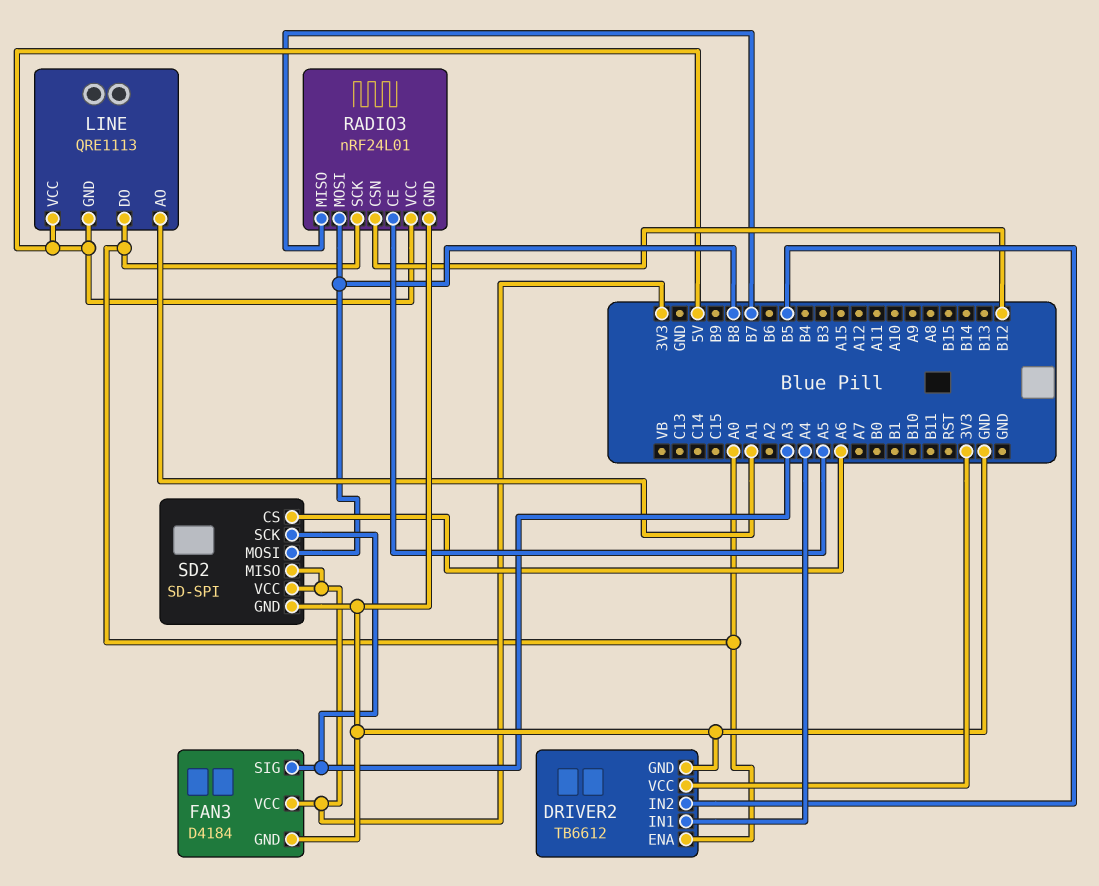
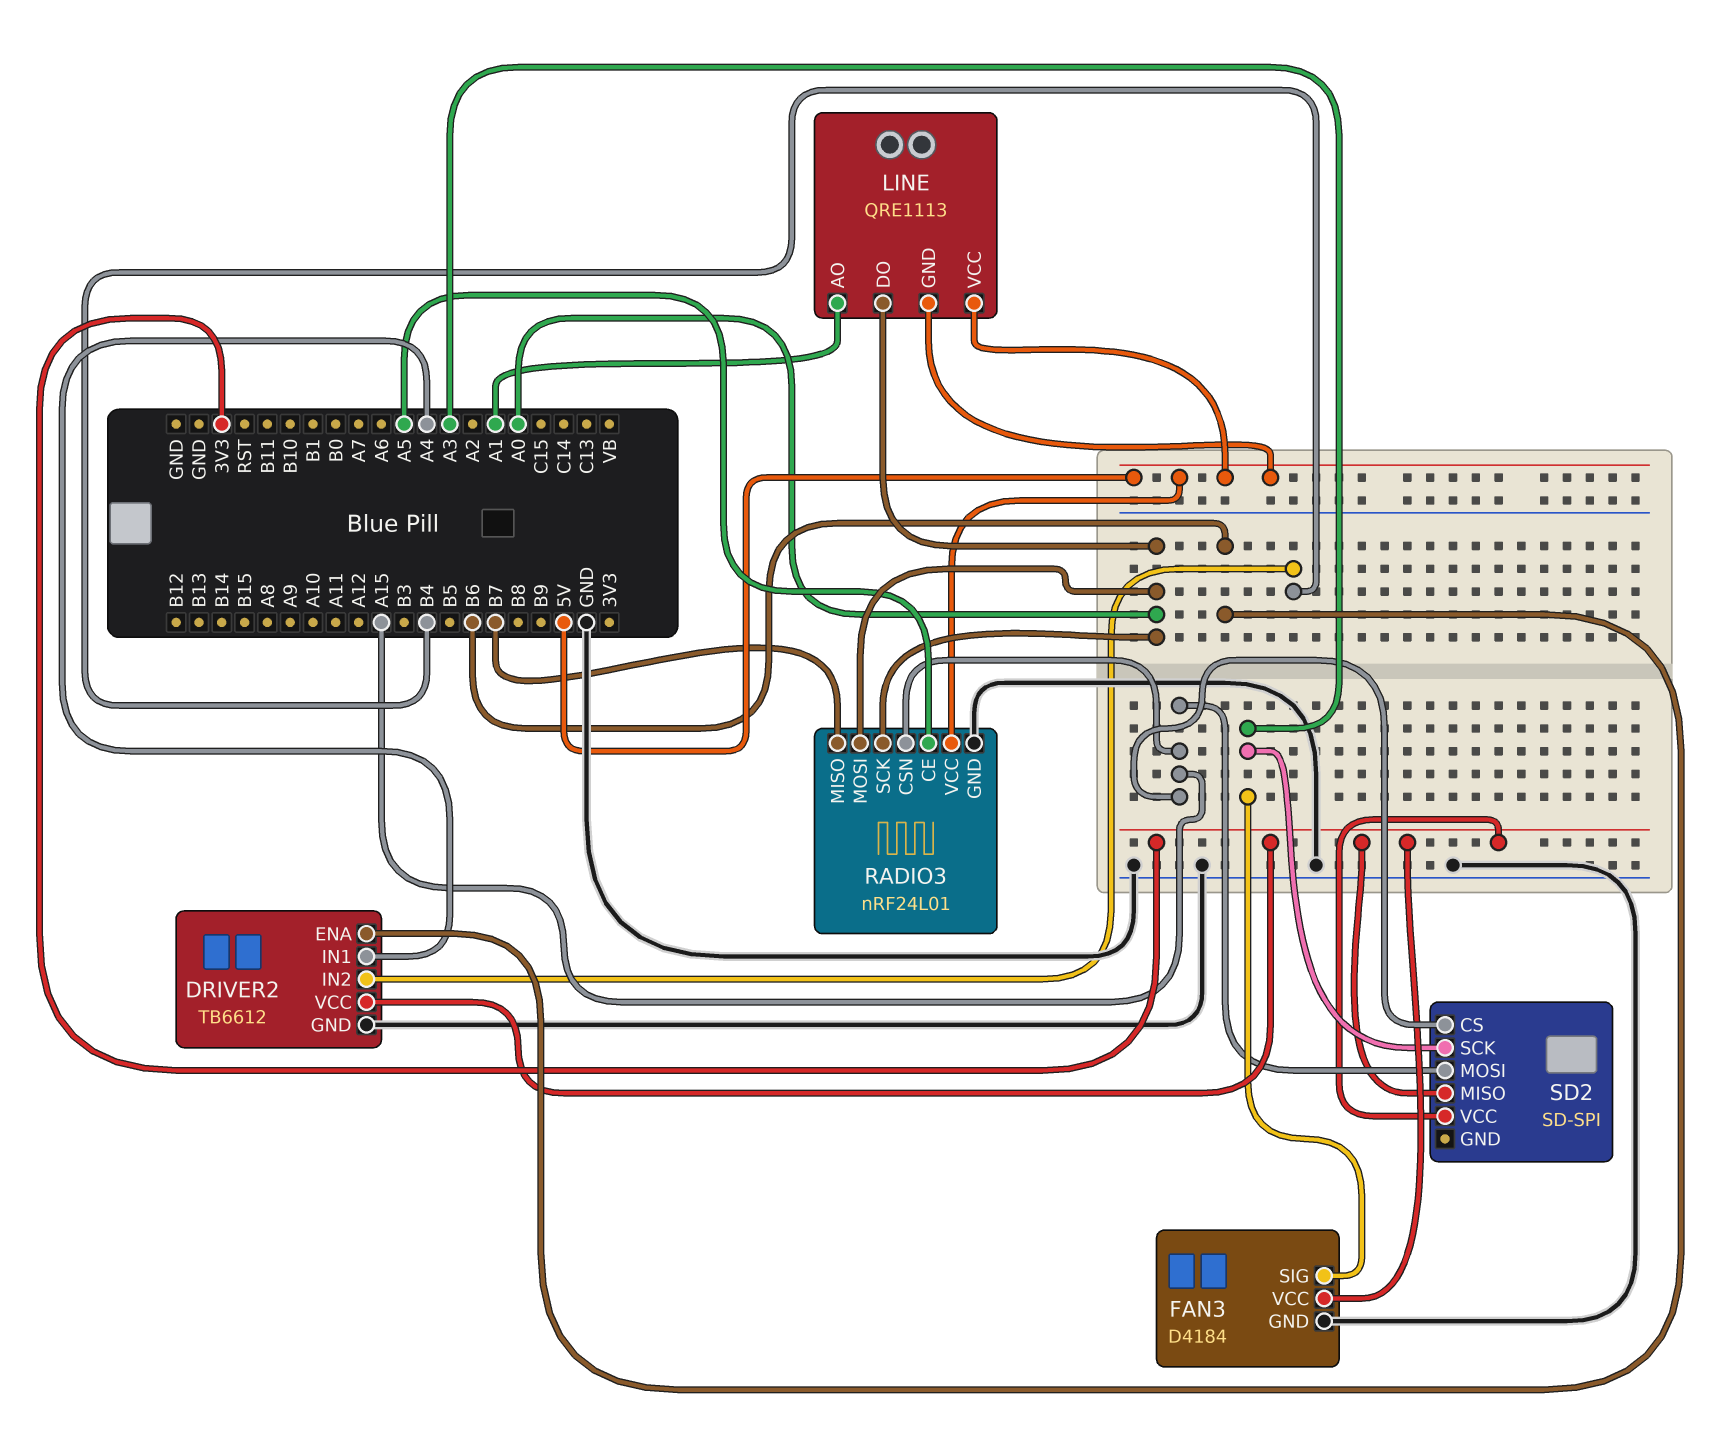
DRIVER2 pin ENA: A0 -> B6
DRIVER2 pin IN2: B5 -> B4
RADIO3 pin CSN: B12 -> A15
RADIO3 pin MOSI: B8 -> A0
SD2 pin CS: A6 -> A15
SD2 pin GND: GND -> none
SD2 pin MOSI: B8 -> A15

